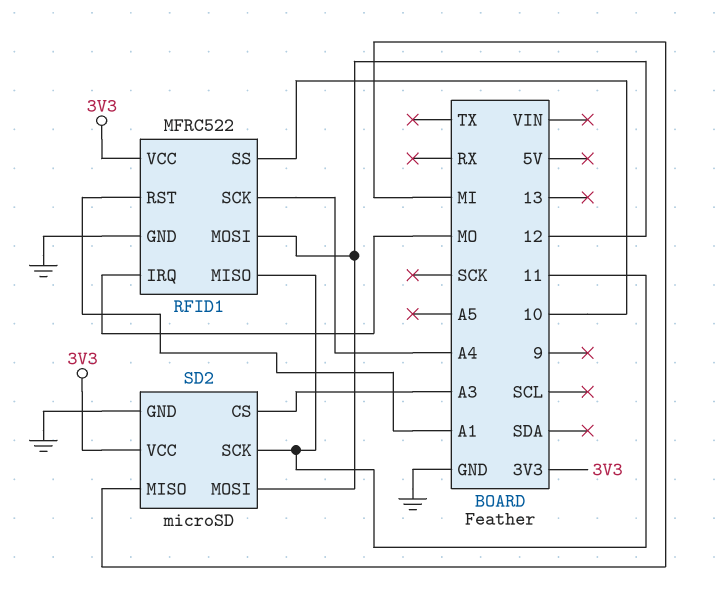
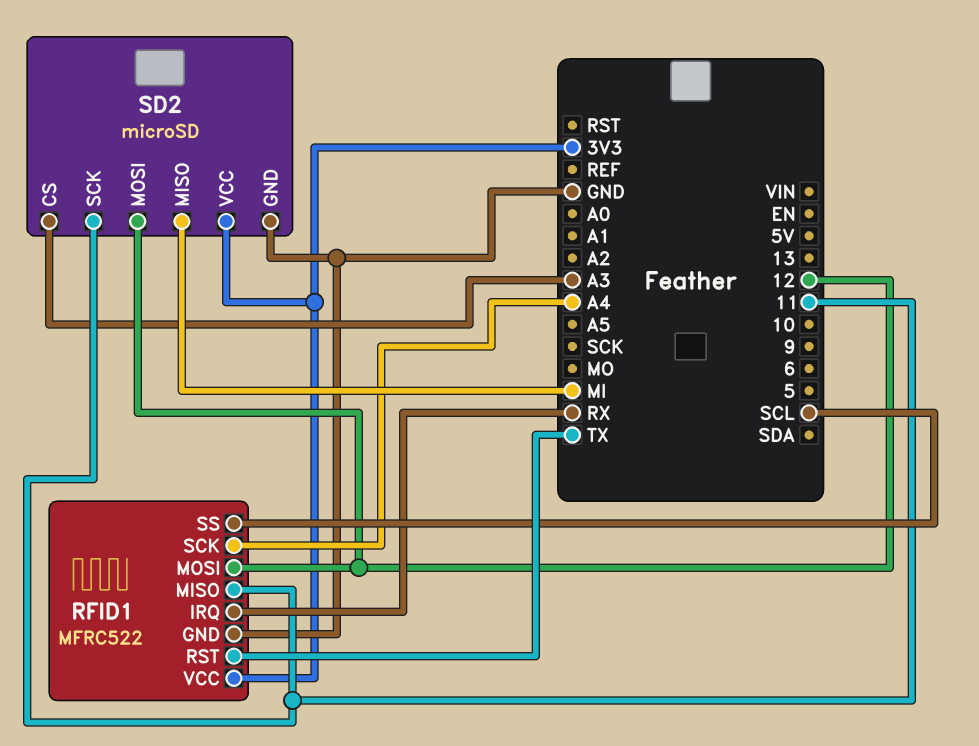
RFID1 pin IRQ: MO -> RX
RFID1 pin RST: A1 -> TX
RFID1 pin SS: 10 -> SCL

